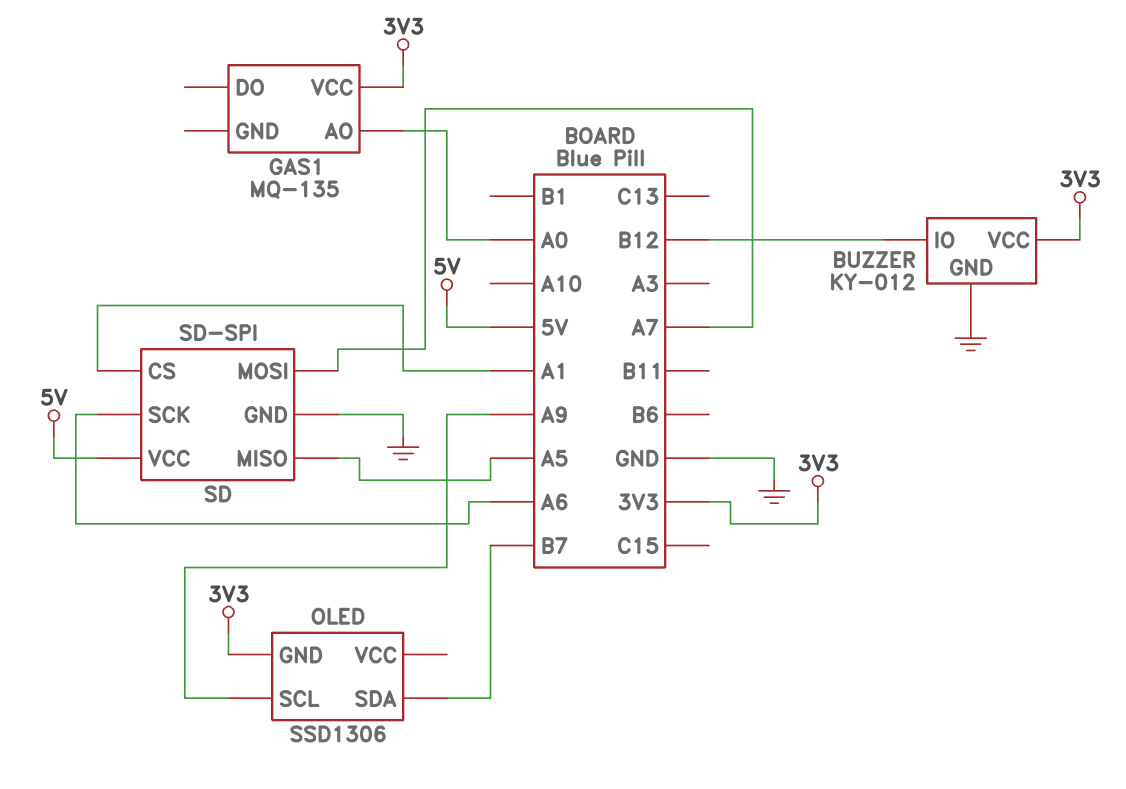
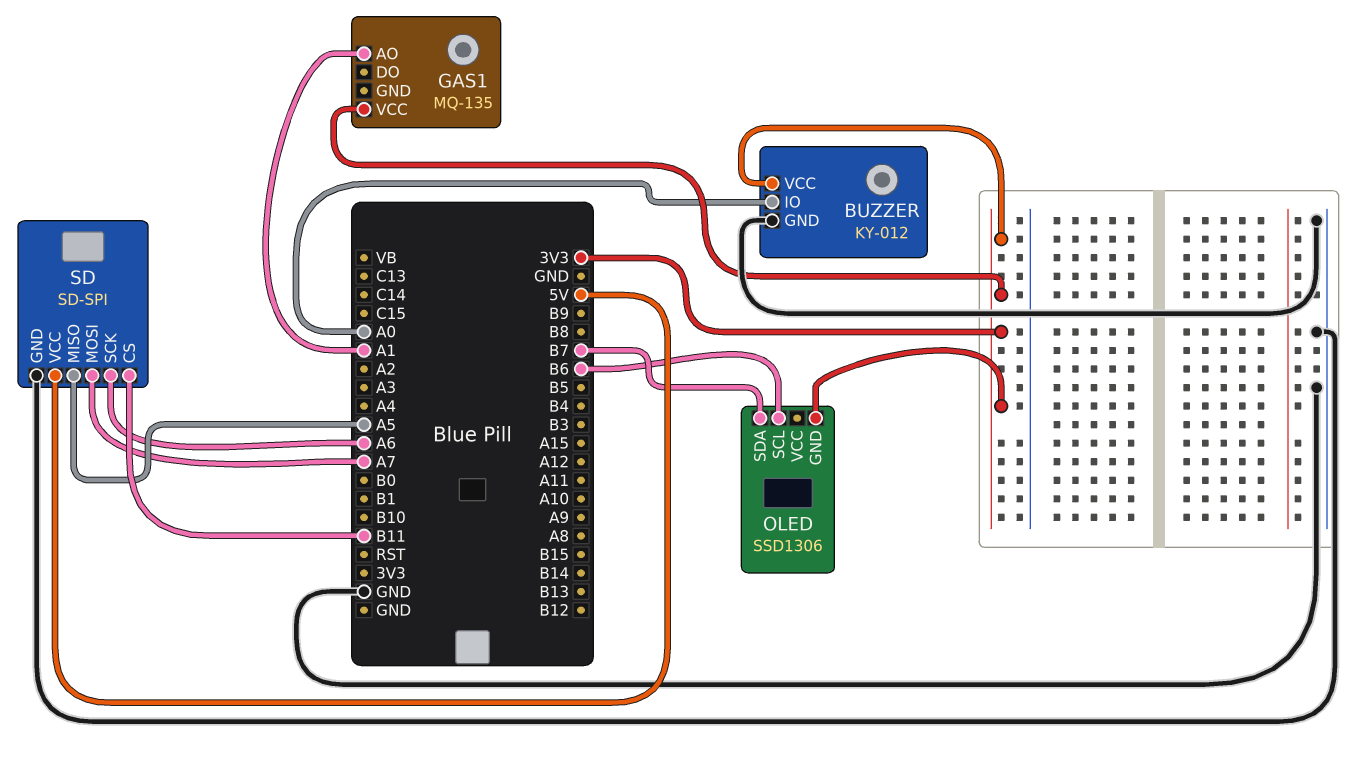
BUZZER pin IO: B12 -> A0
GAS1 pin AO: A0 -> A1
OLED pin SCL: A9 -> B6
SD pin CS: A1 -> B11

